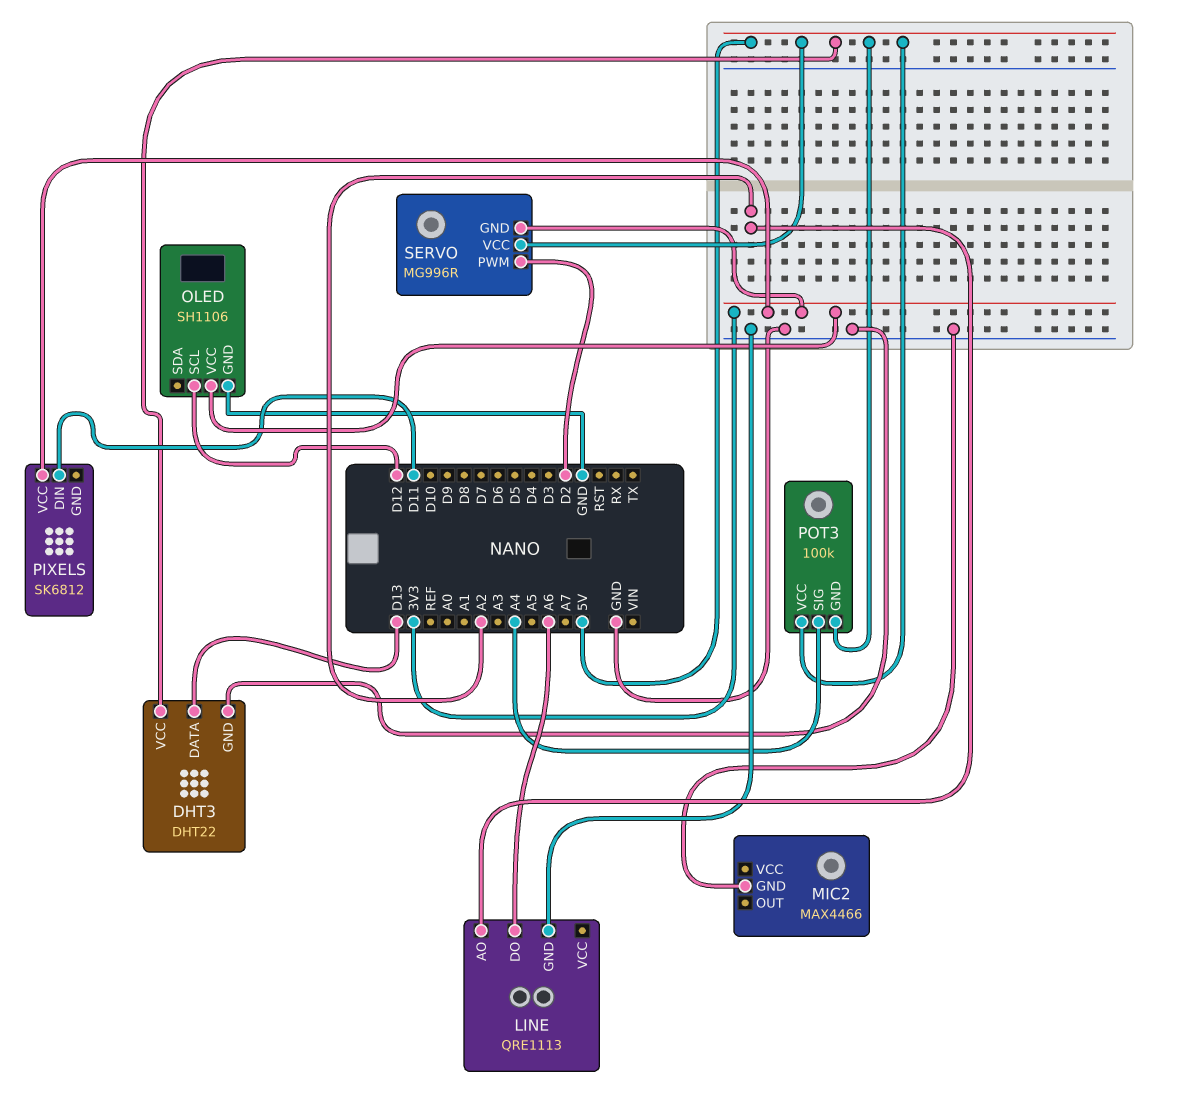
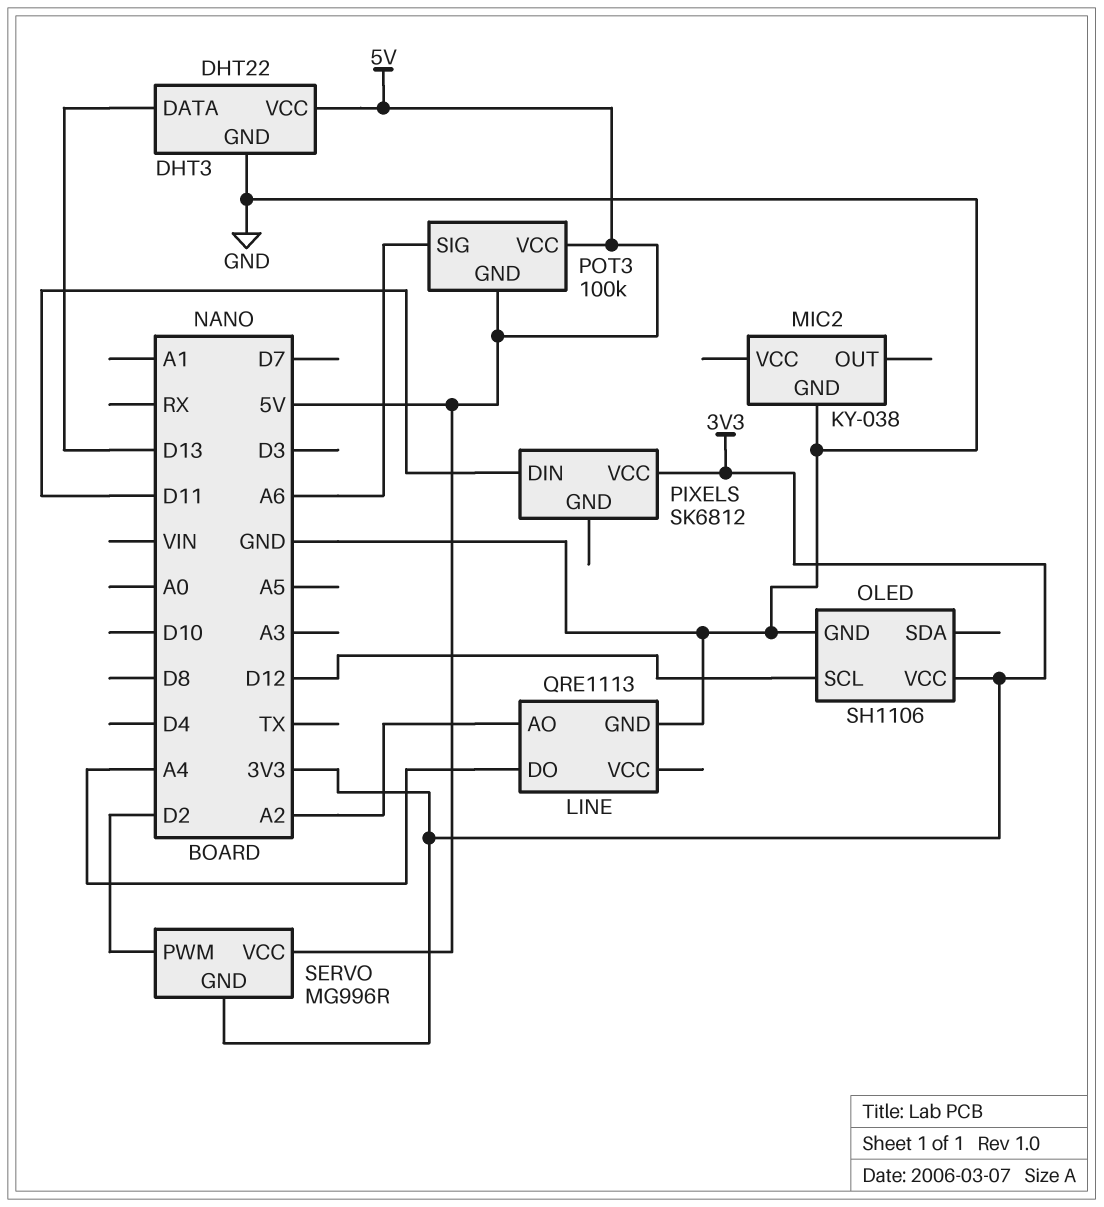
LINE pin DO: A6 -> A4
MIC2: MAX4466 -> KY-038
POT3 pin SIG: A4 -> A6

